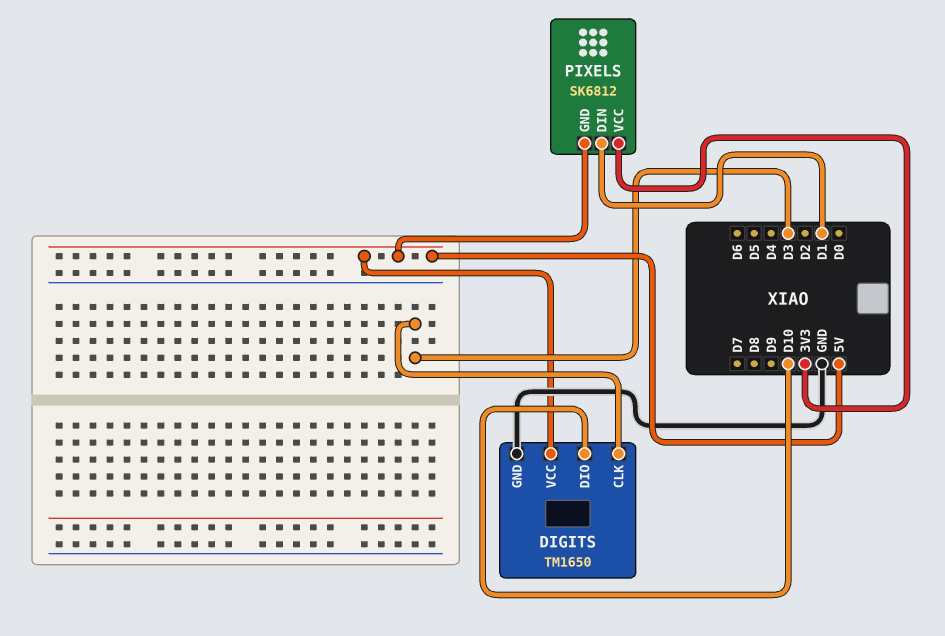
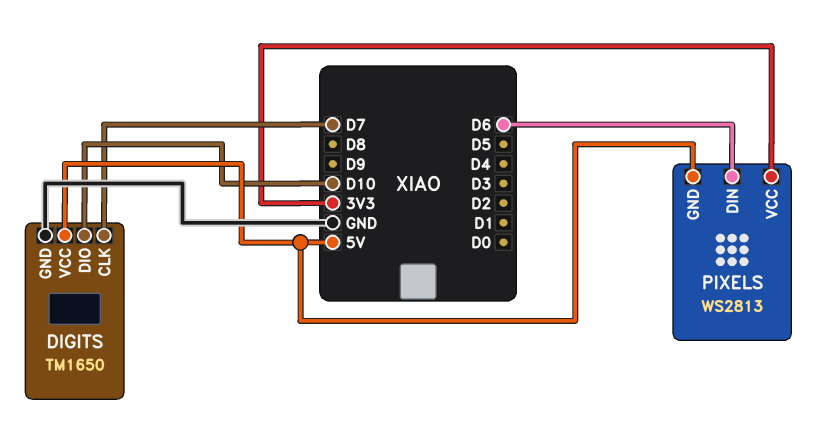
DIGITS pin CLK: D3 -> D7
PIXELS: SK6812 -> WS2813
PIXELS pin DIN: D1 -> D6

